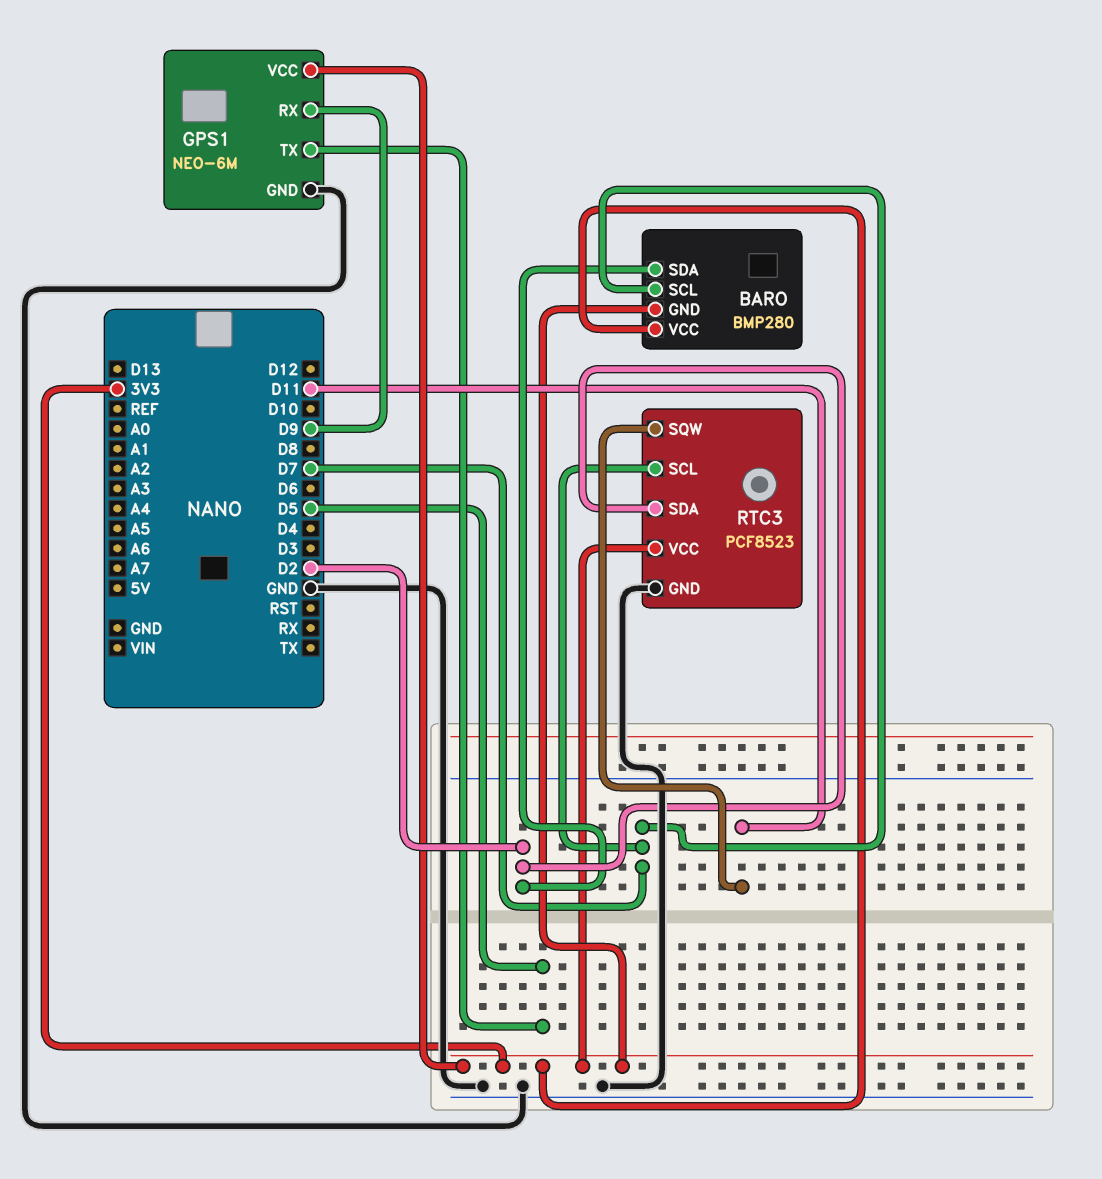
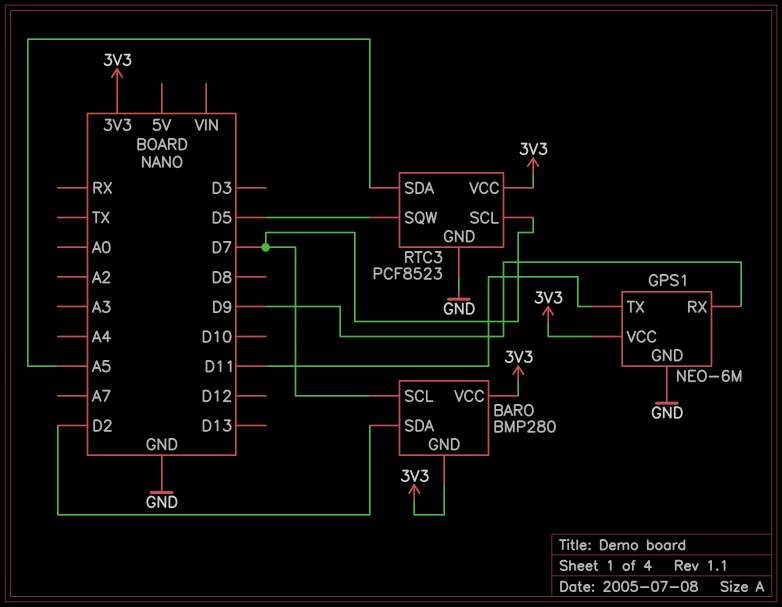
GPS1 pin TX: D5 -> D11
RTC3 pin SDA: D2 -> A5
RTC3 pin SQW: D11 -> D5

